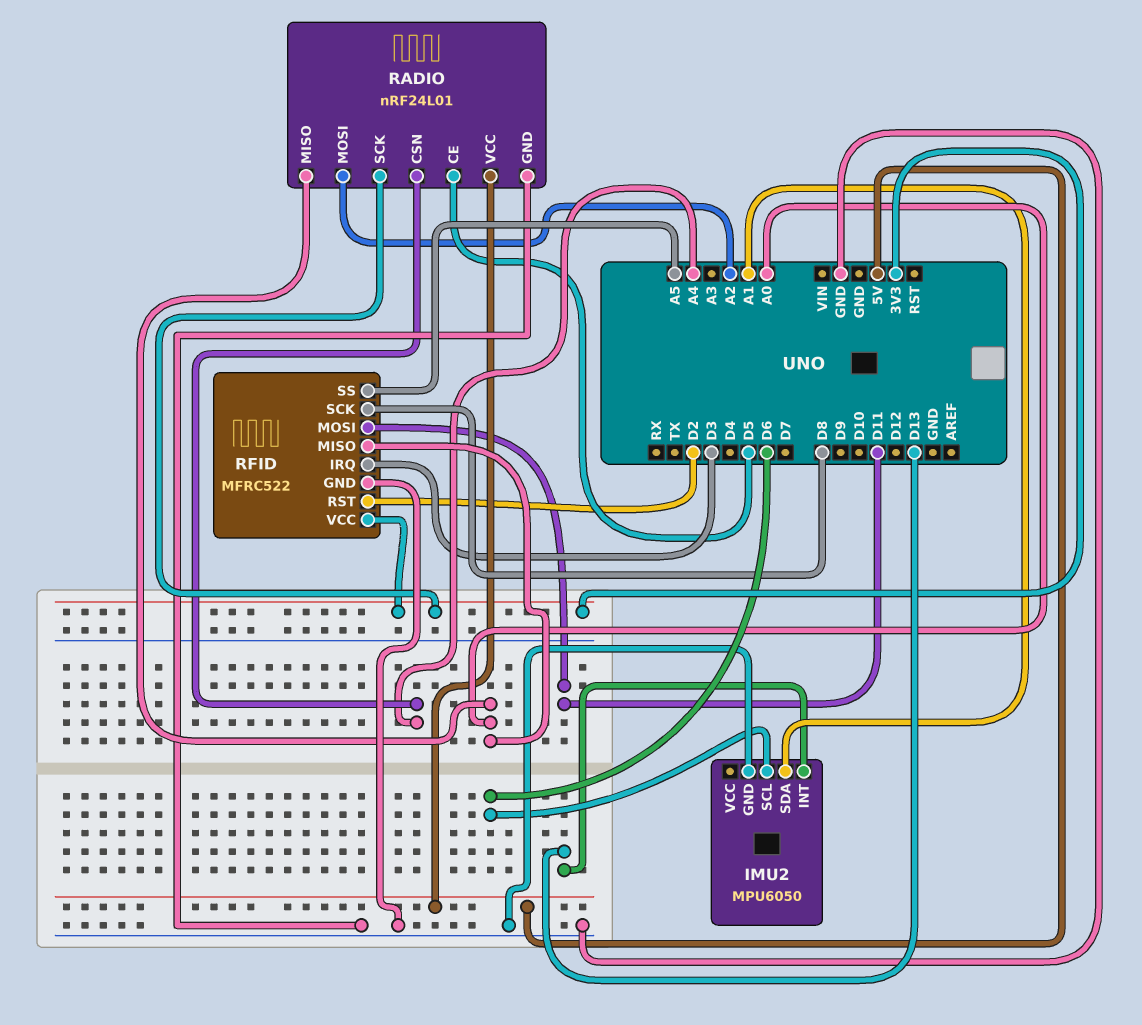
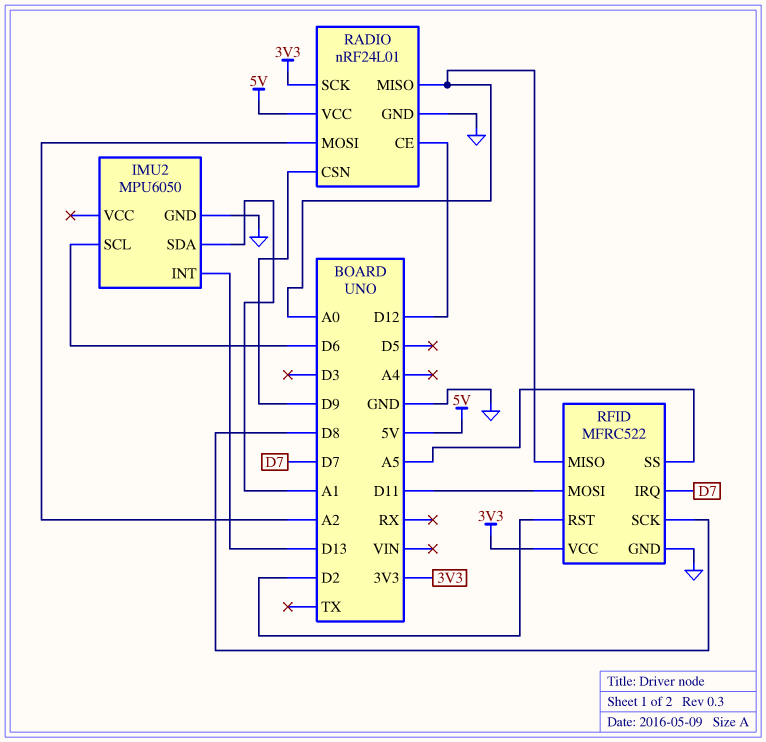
RADIO pin CE: D5 -> D12
RADIO pin CSN: A4 -> D9
RFID pin IRQ: D3 -> D7

